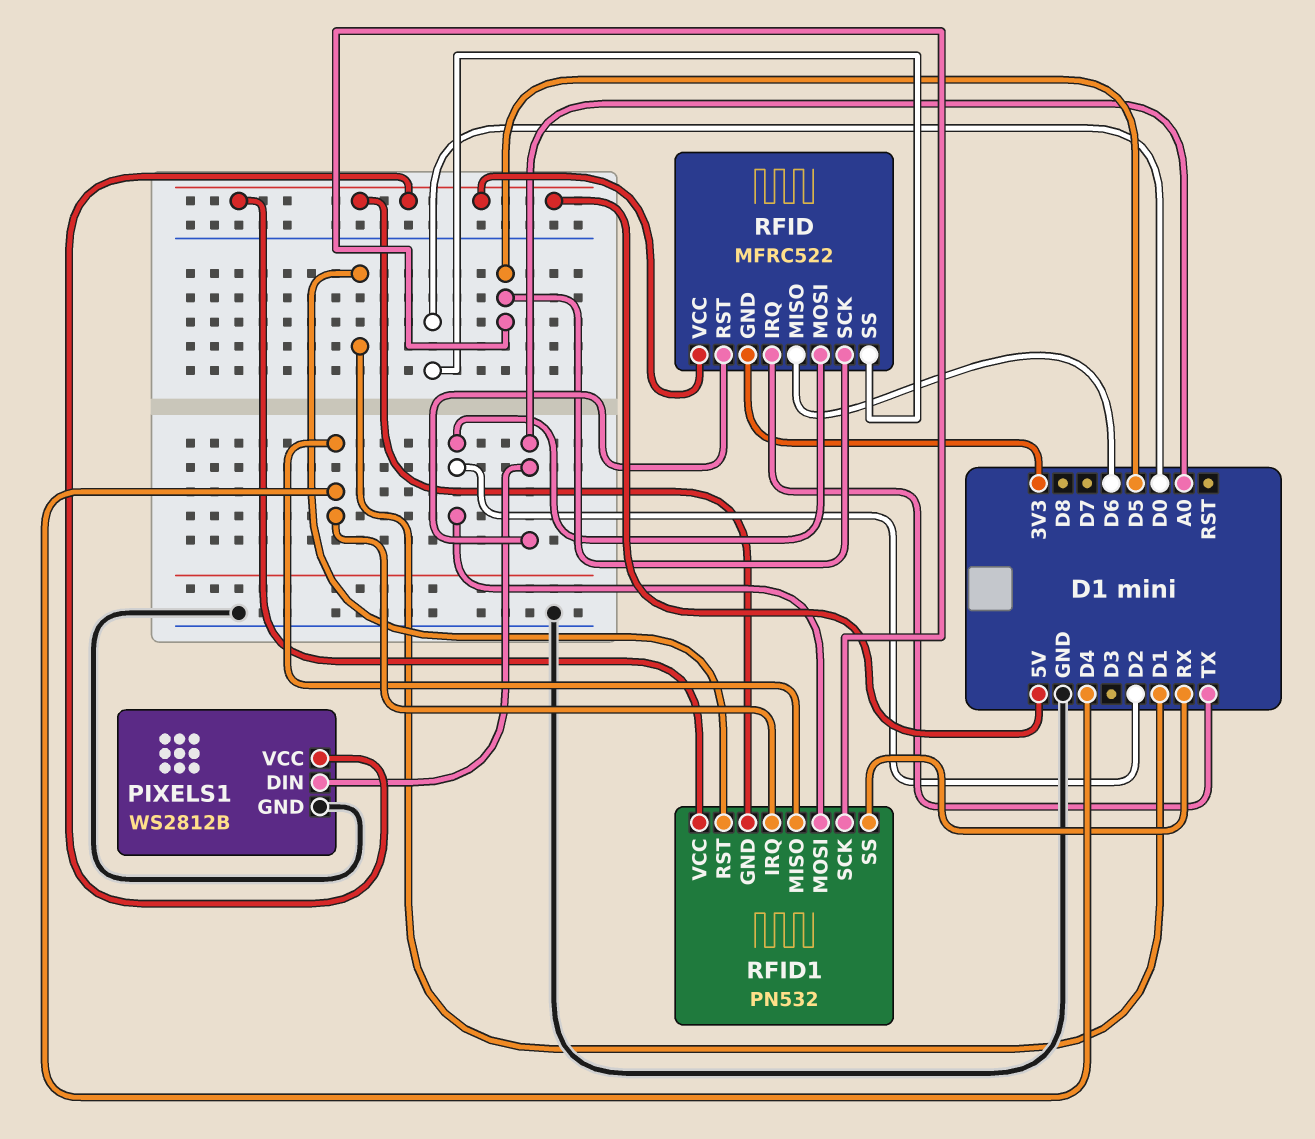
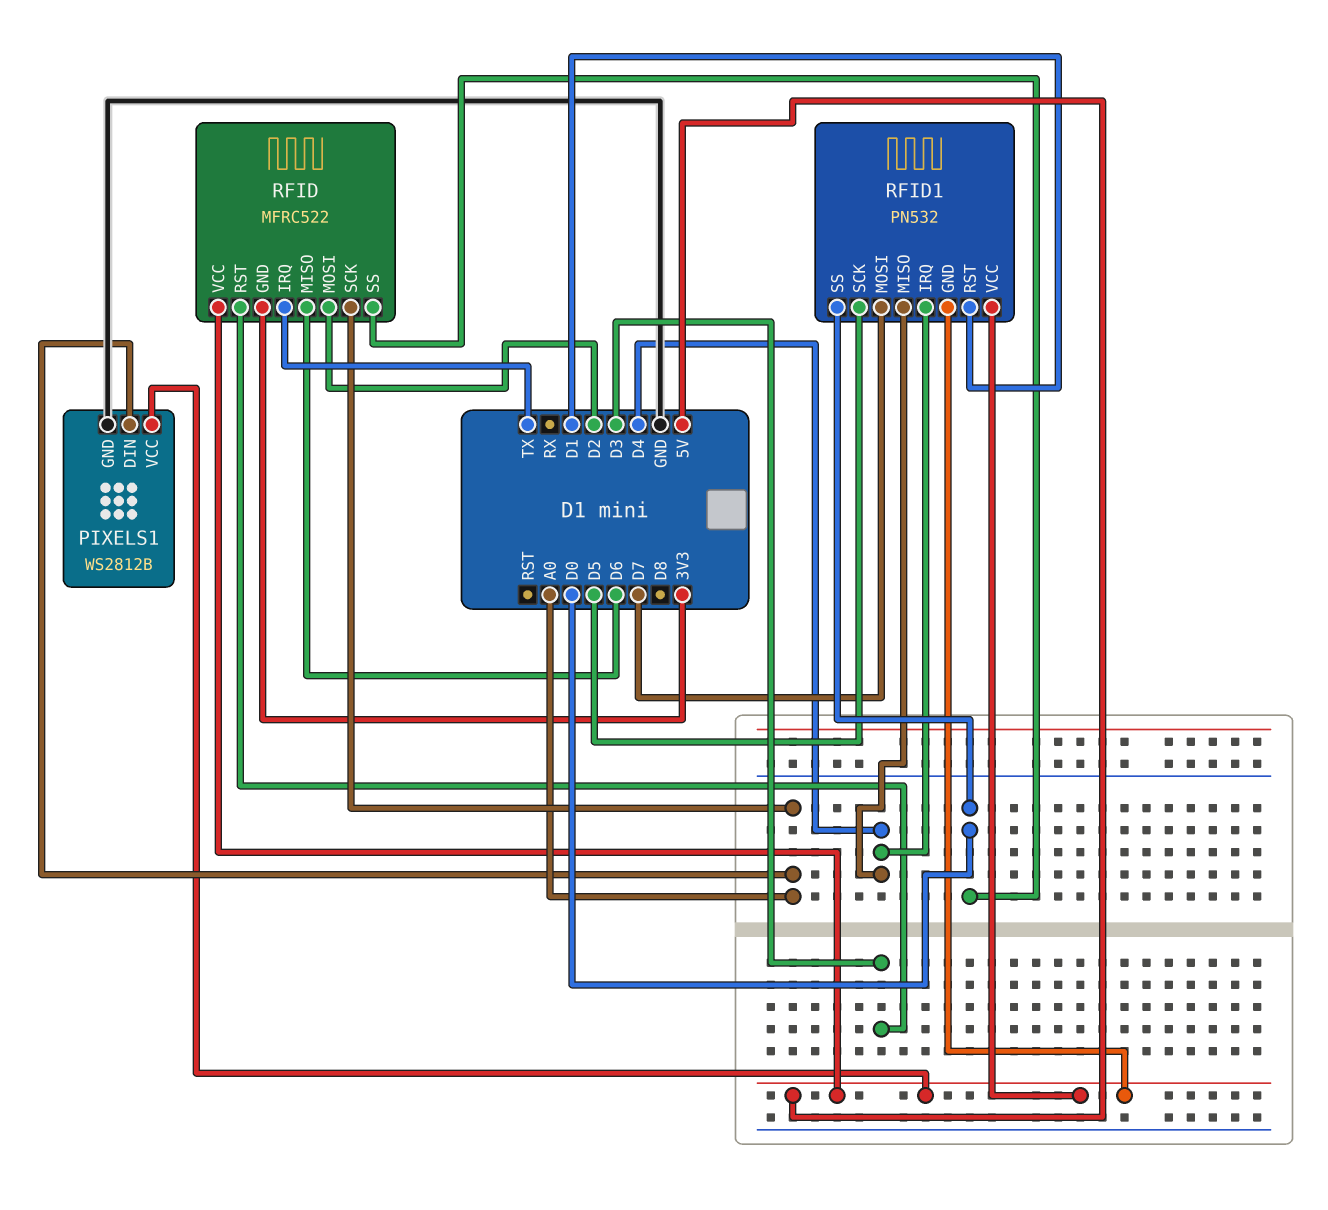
RFID pin RST: A0 -> D3
RFID pin SCK: D5 -> A0
RFID1 pin MOSI: D2 -> D7
RFID1 pin SS: RX -> D0

